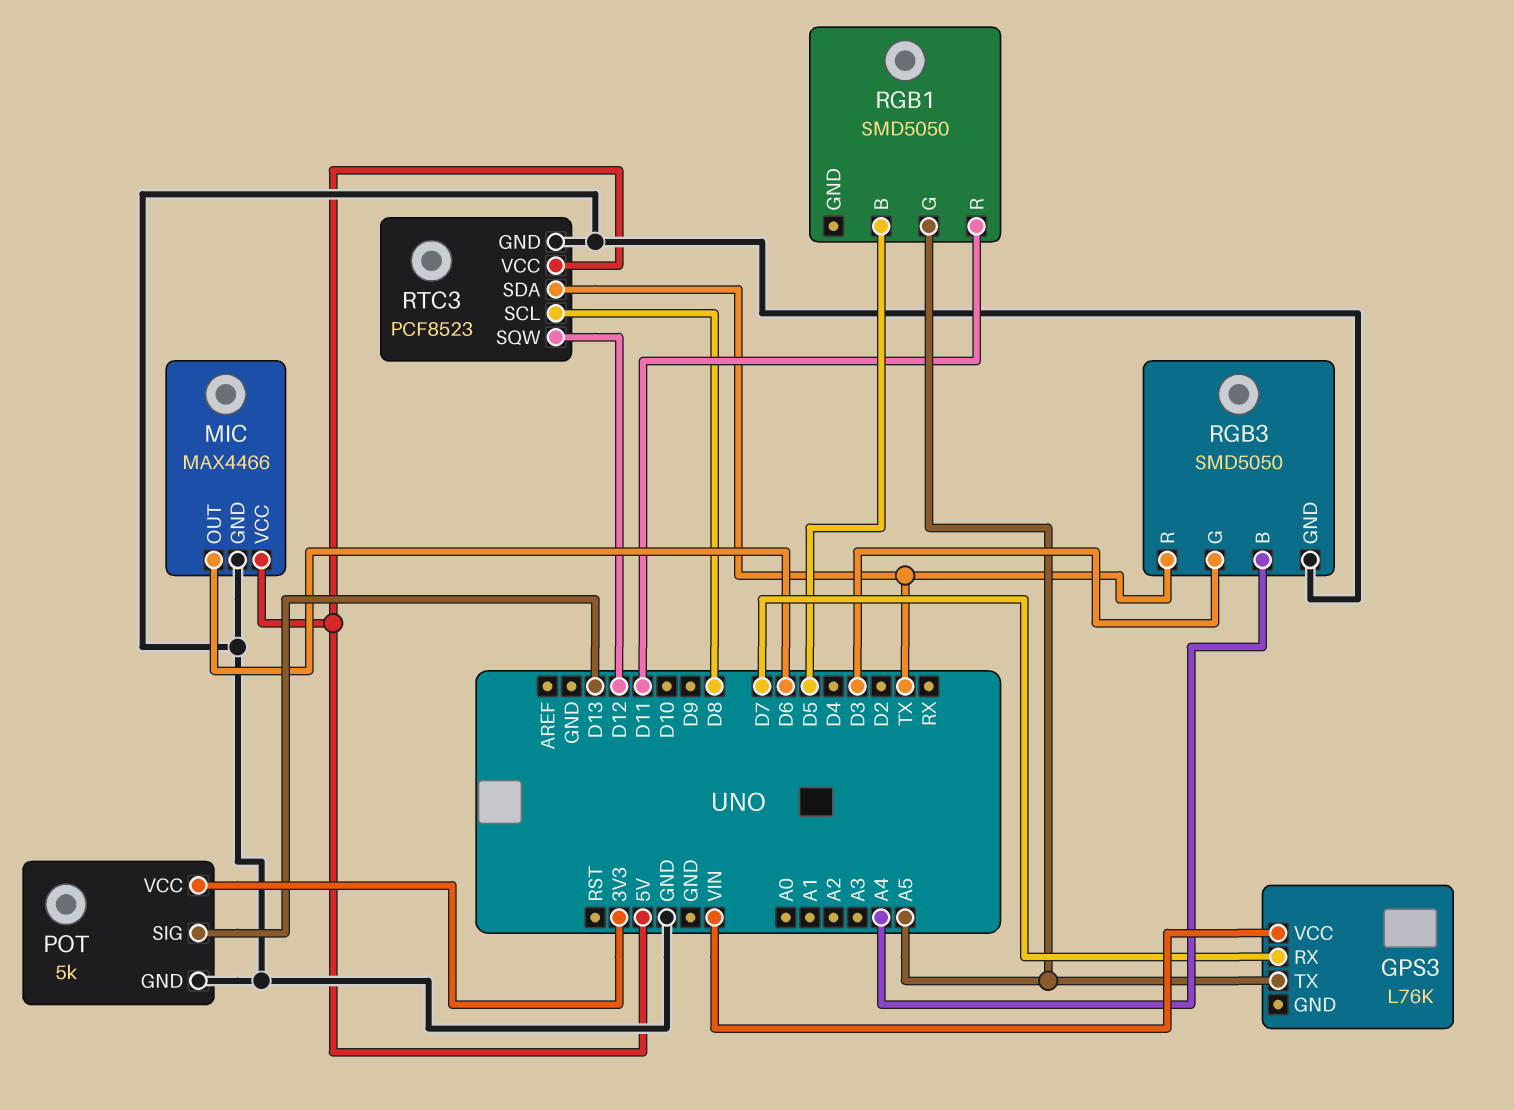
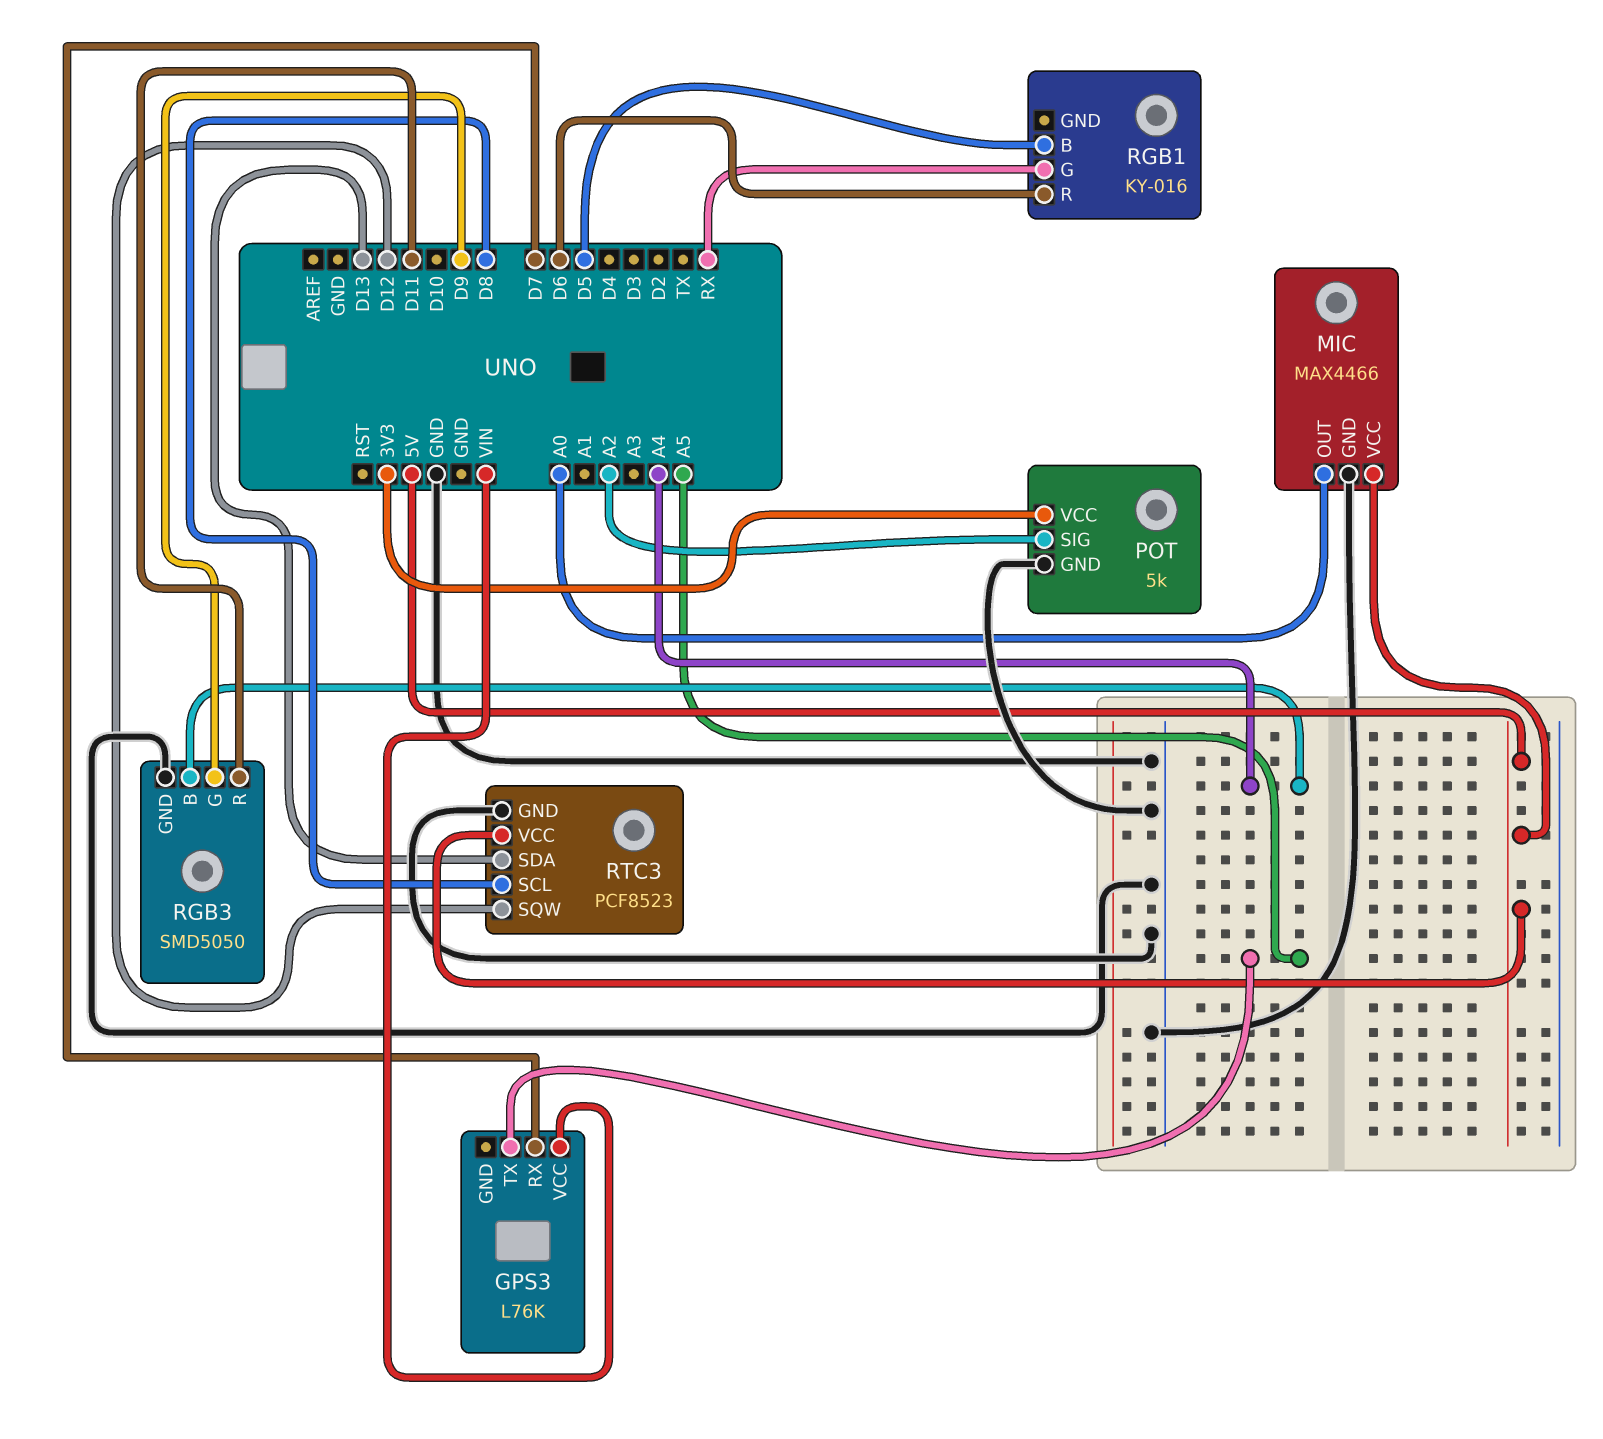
MIC pin OUT: D6 -> A0
POT pin SIG: D13 -> A2
RGB1: SMD5050 -> KY-016
RGB1 pin G: A5 -> RX
RGB1 pin R: D11 -> D6
RGB3 pin G: D3 -> D9
RGB3 pin R: TX -> D11
RTC3 pin SDA: TX -> D13

